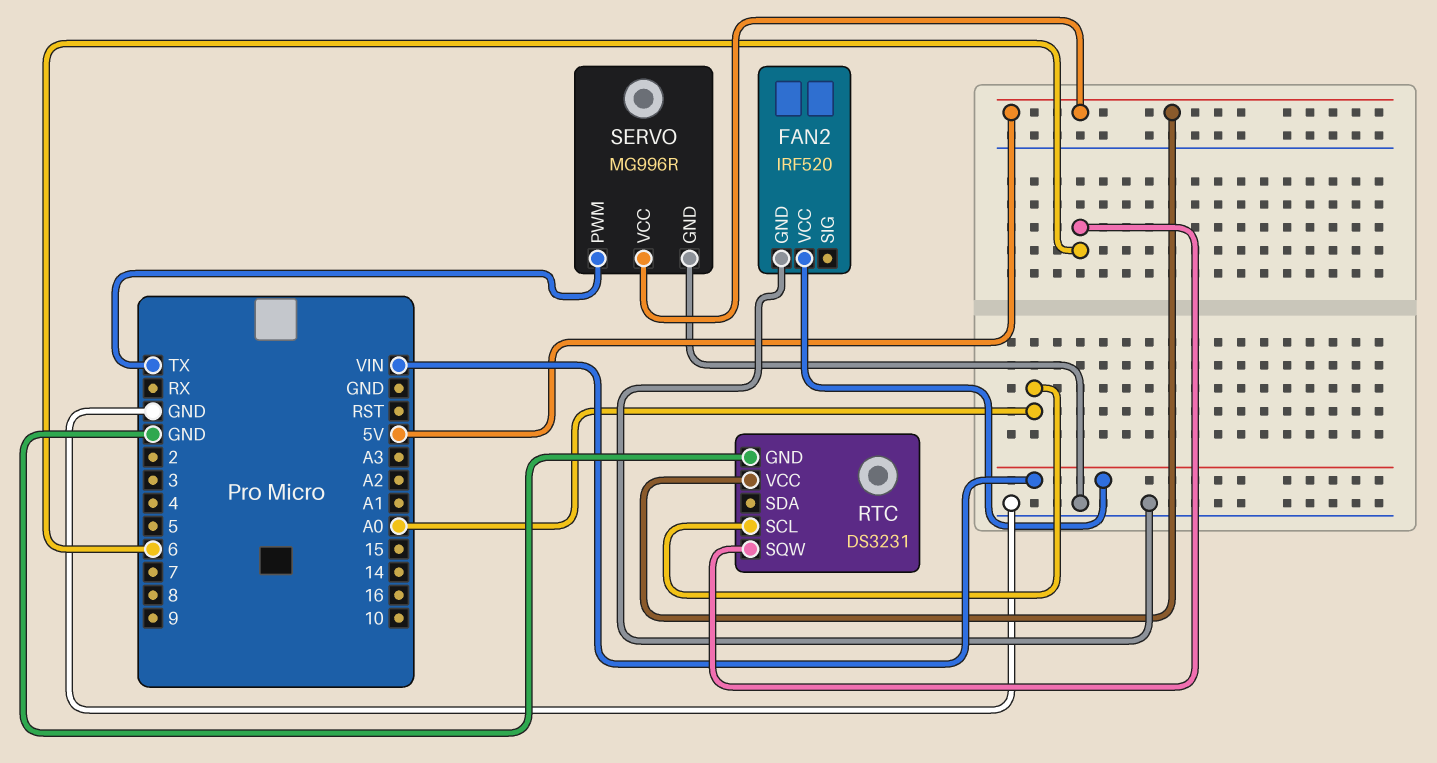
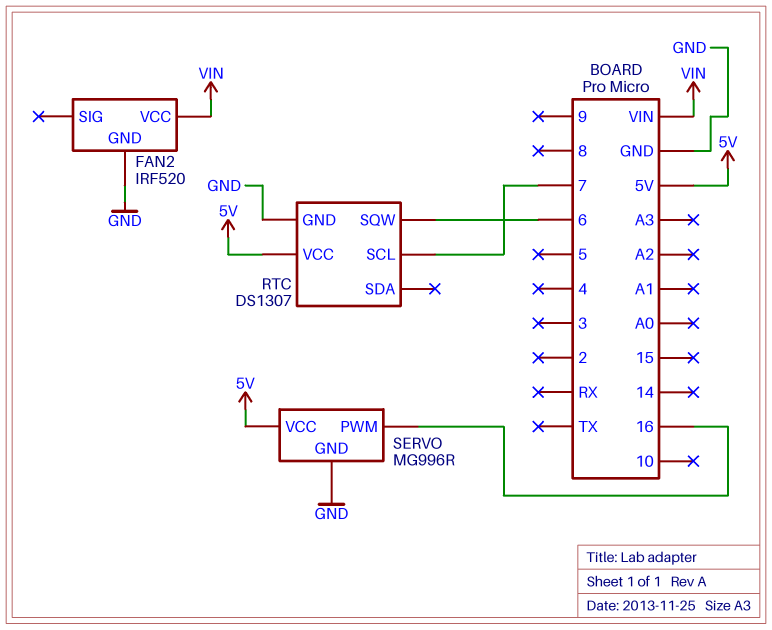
RTC: DS3231 -> DS1307
RTC pin SCL: A0 -> 7
SERVO pin PWM: TX -> 16

